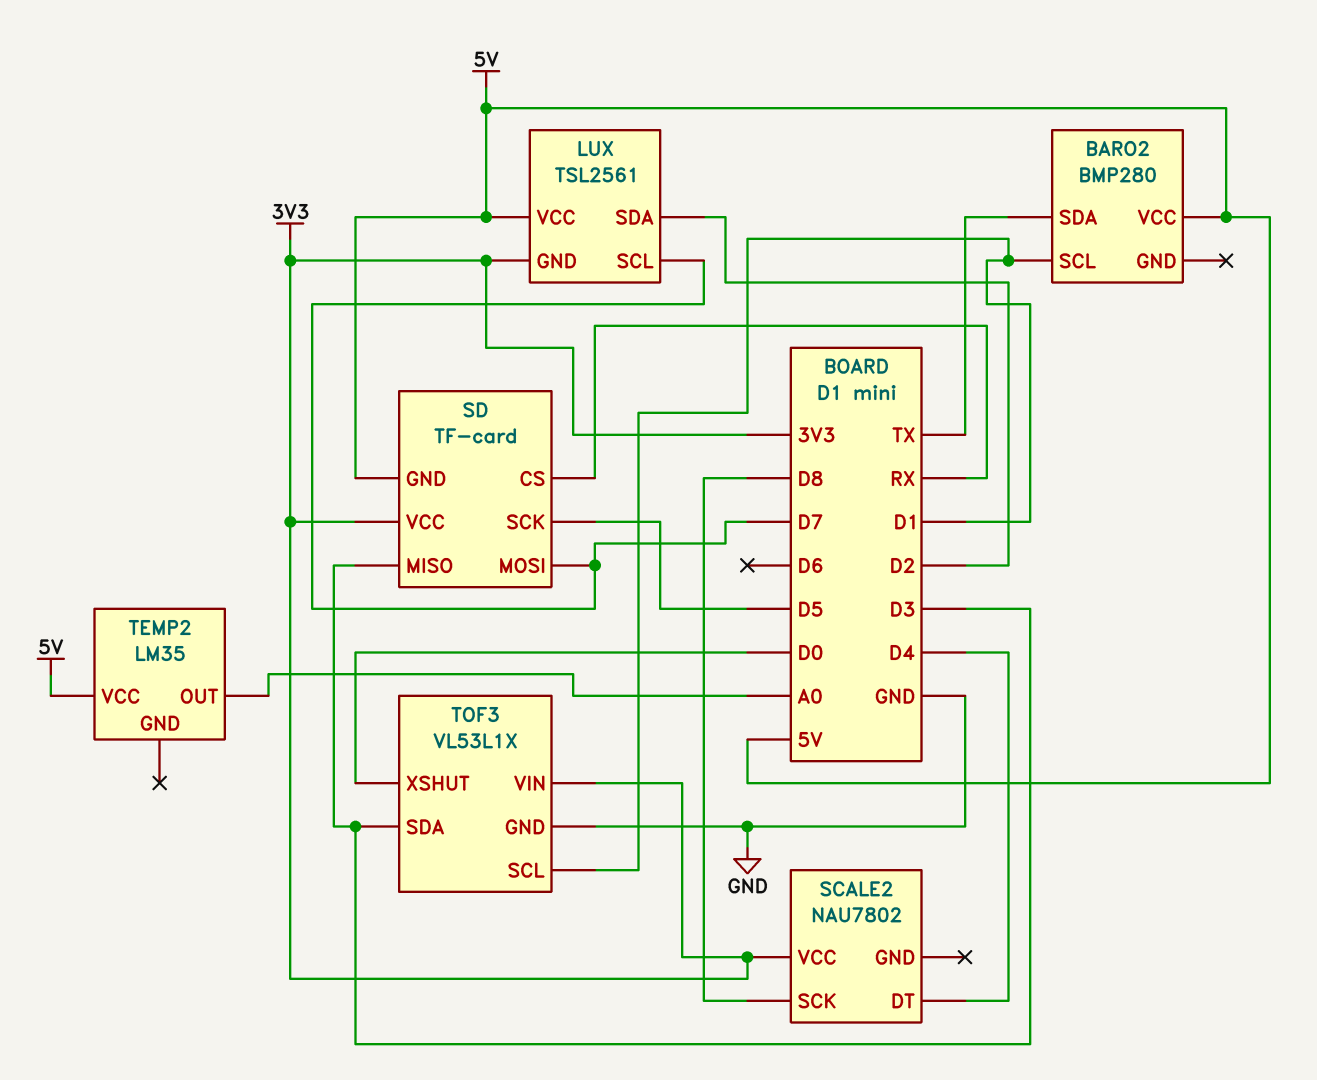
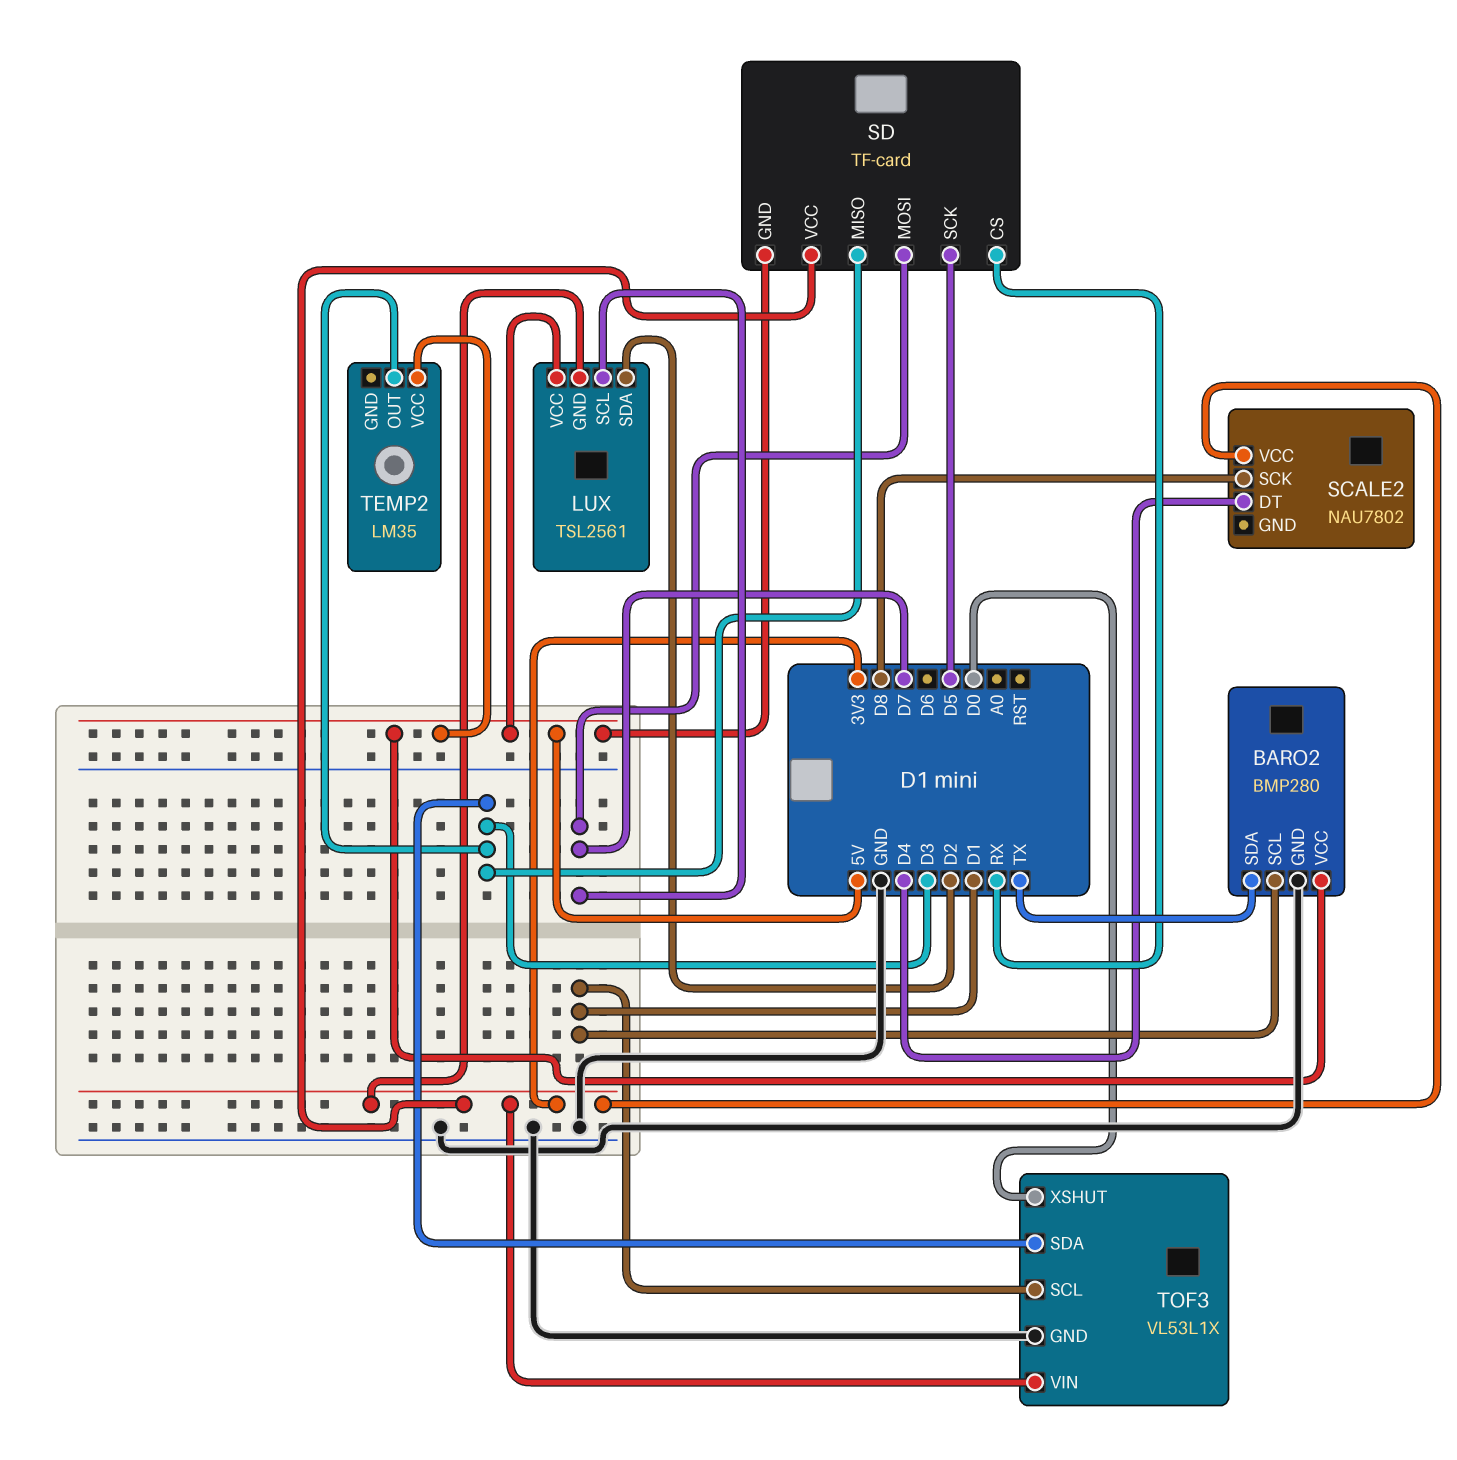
BARO2 pin GND: none -> GND
TEMP2 pin OUT: A0 -> D3

